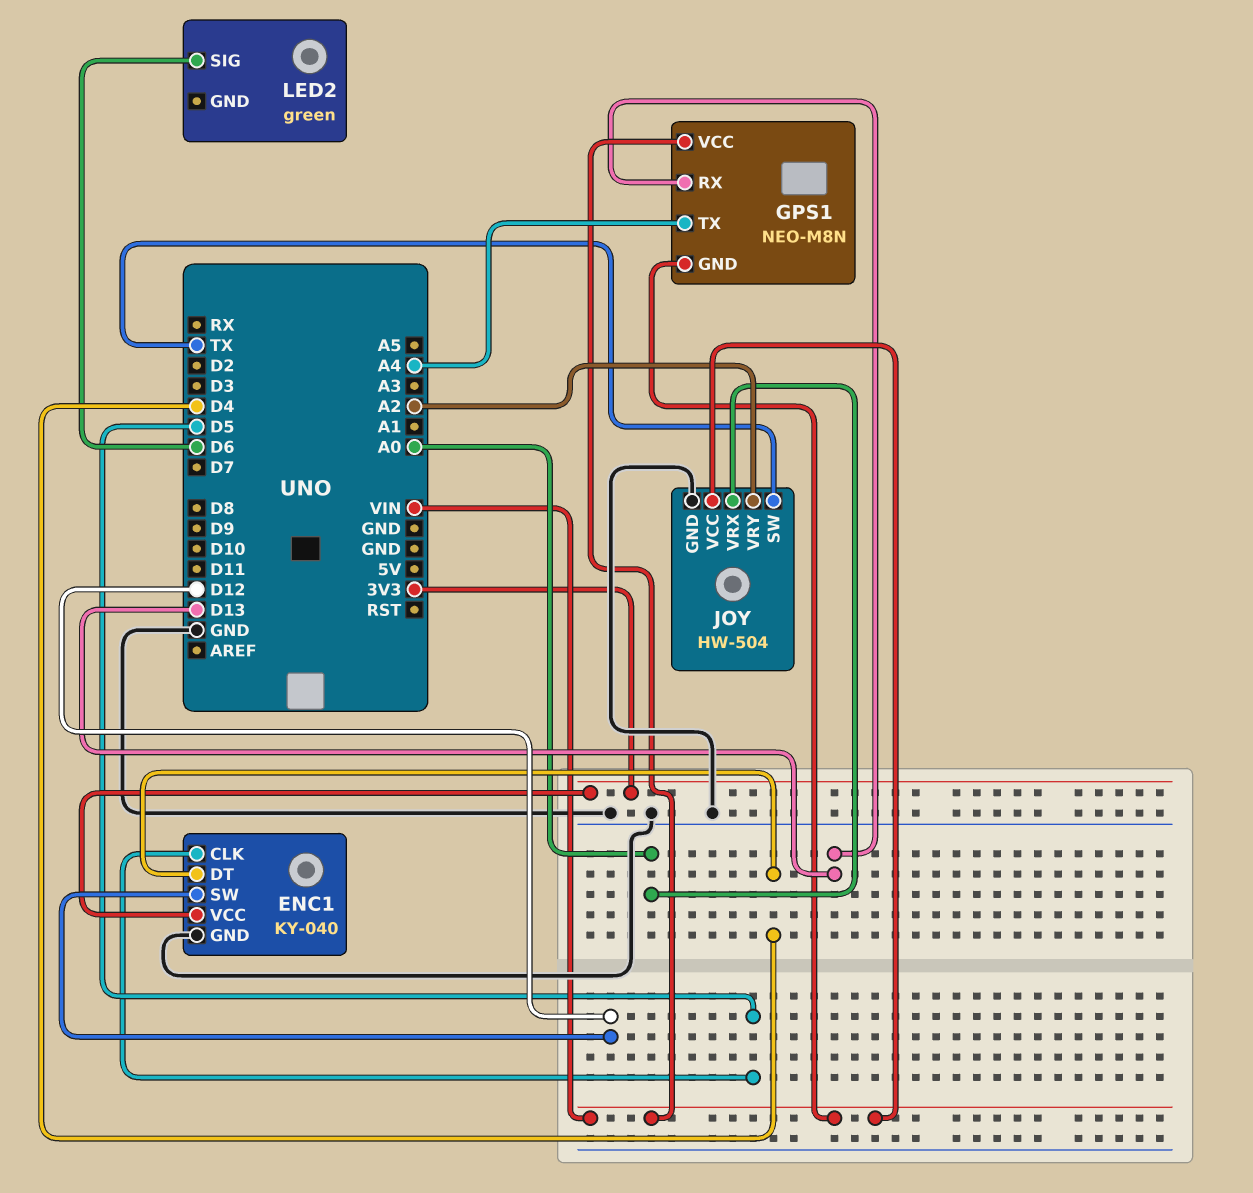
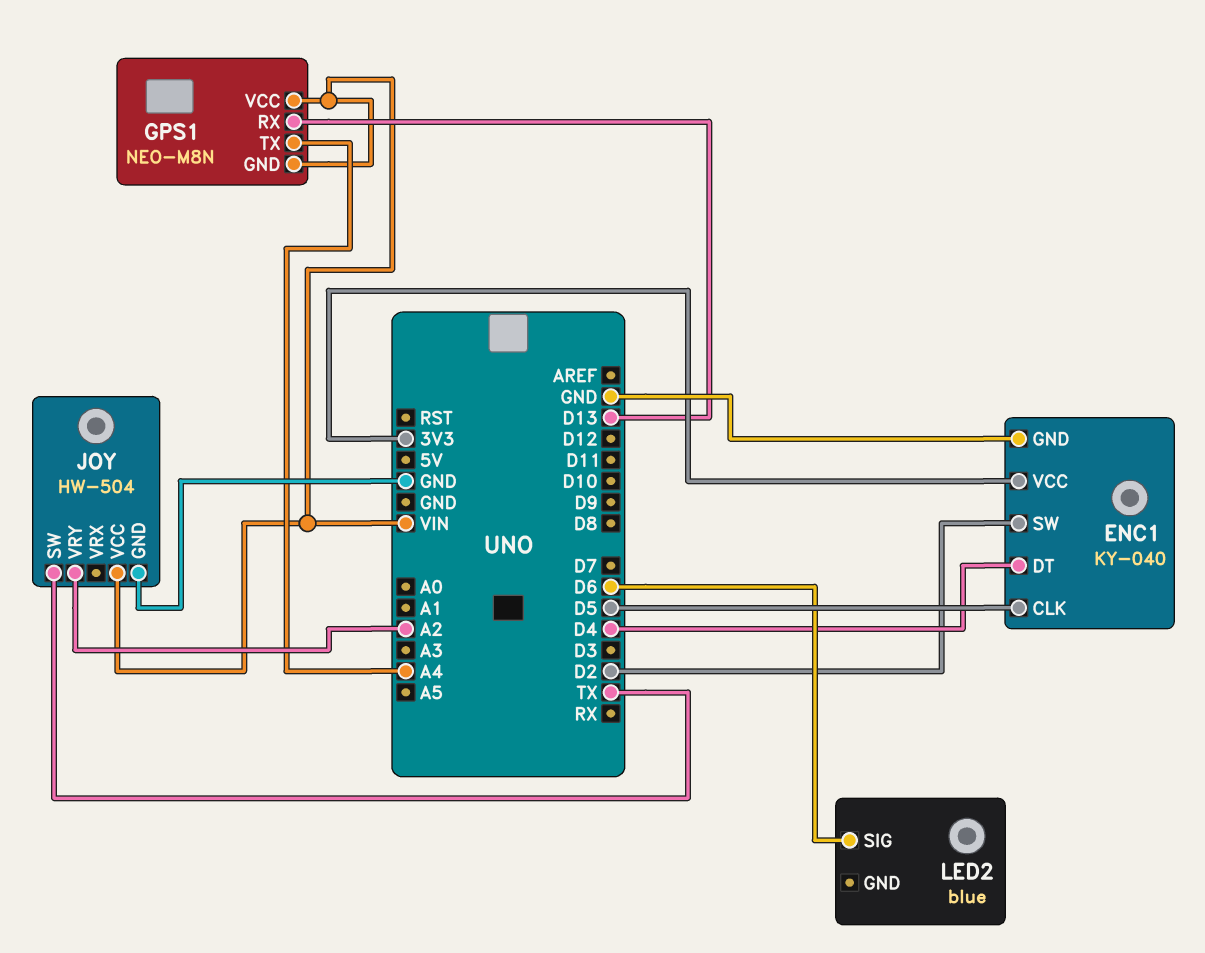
ENC1 pin SW: D12 -> D2
JOY pin VRX: A0 -> none
LED2: green -> blue

